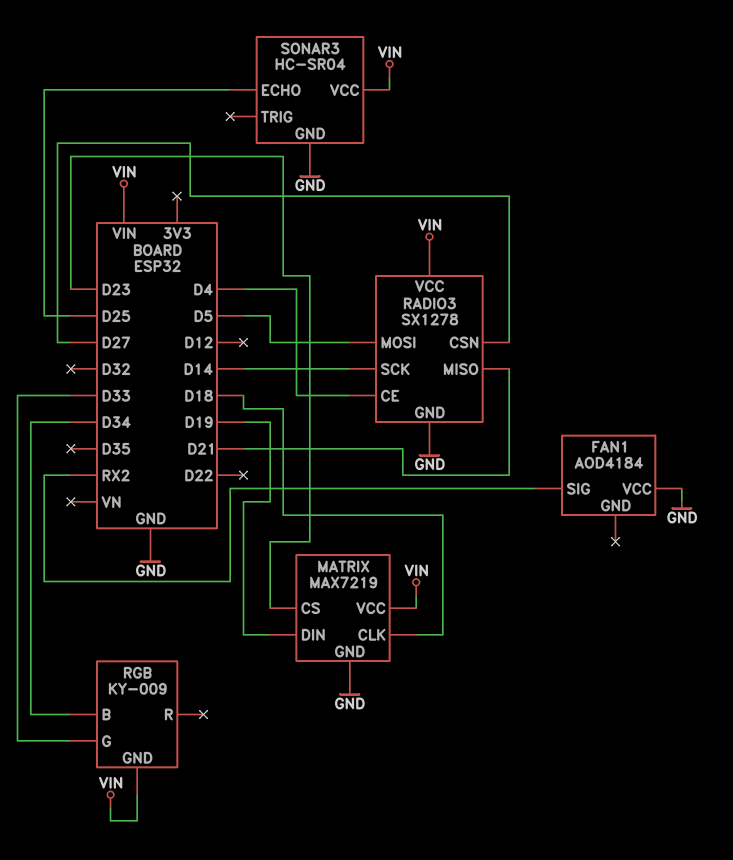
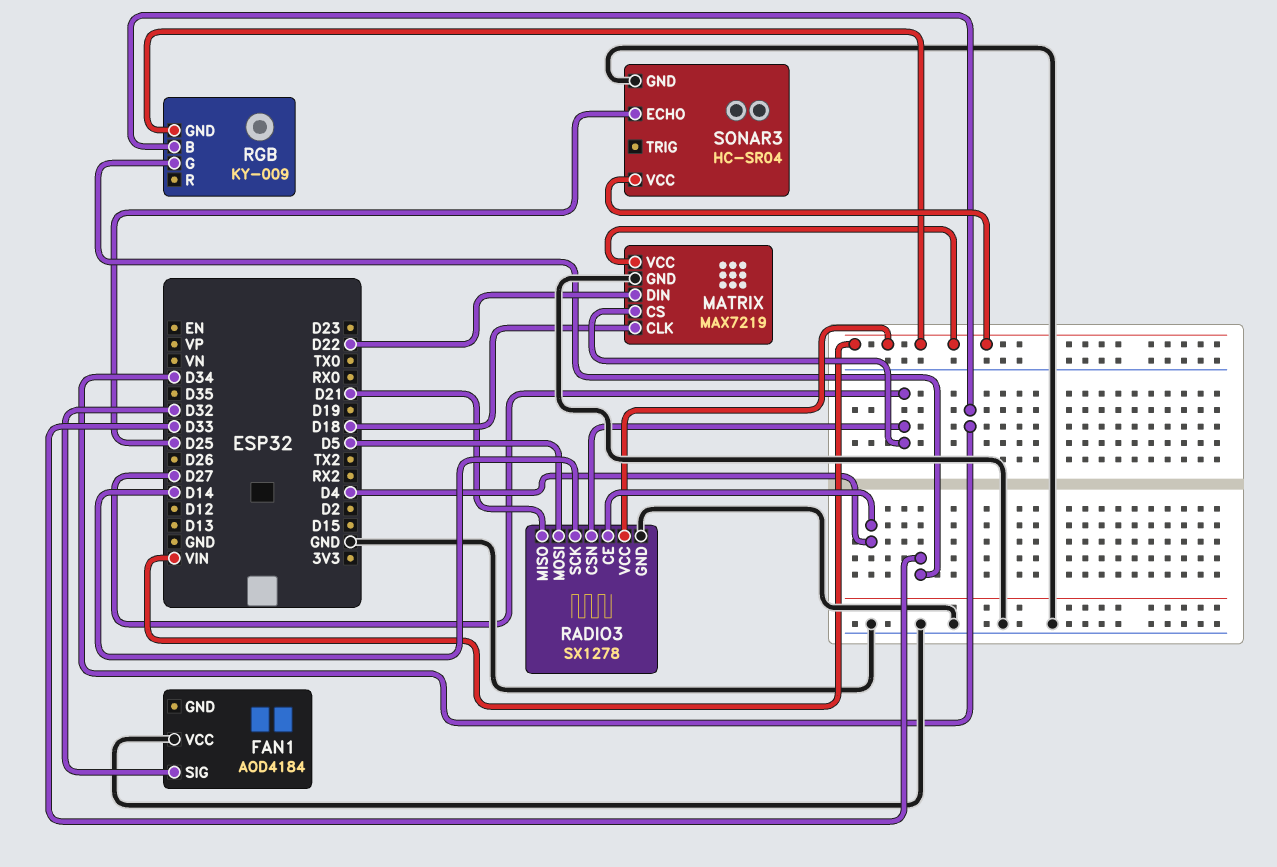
FAN1 pin SIG: RX2 -> D32
MATRIX pin CS: D23 -> D27
MATRIX pin DIN: D19 -> D22

